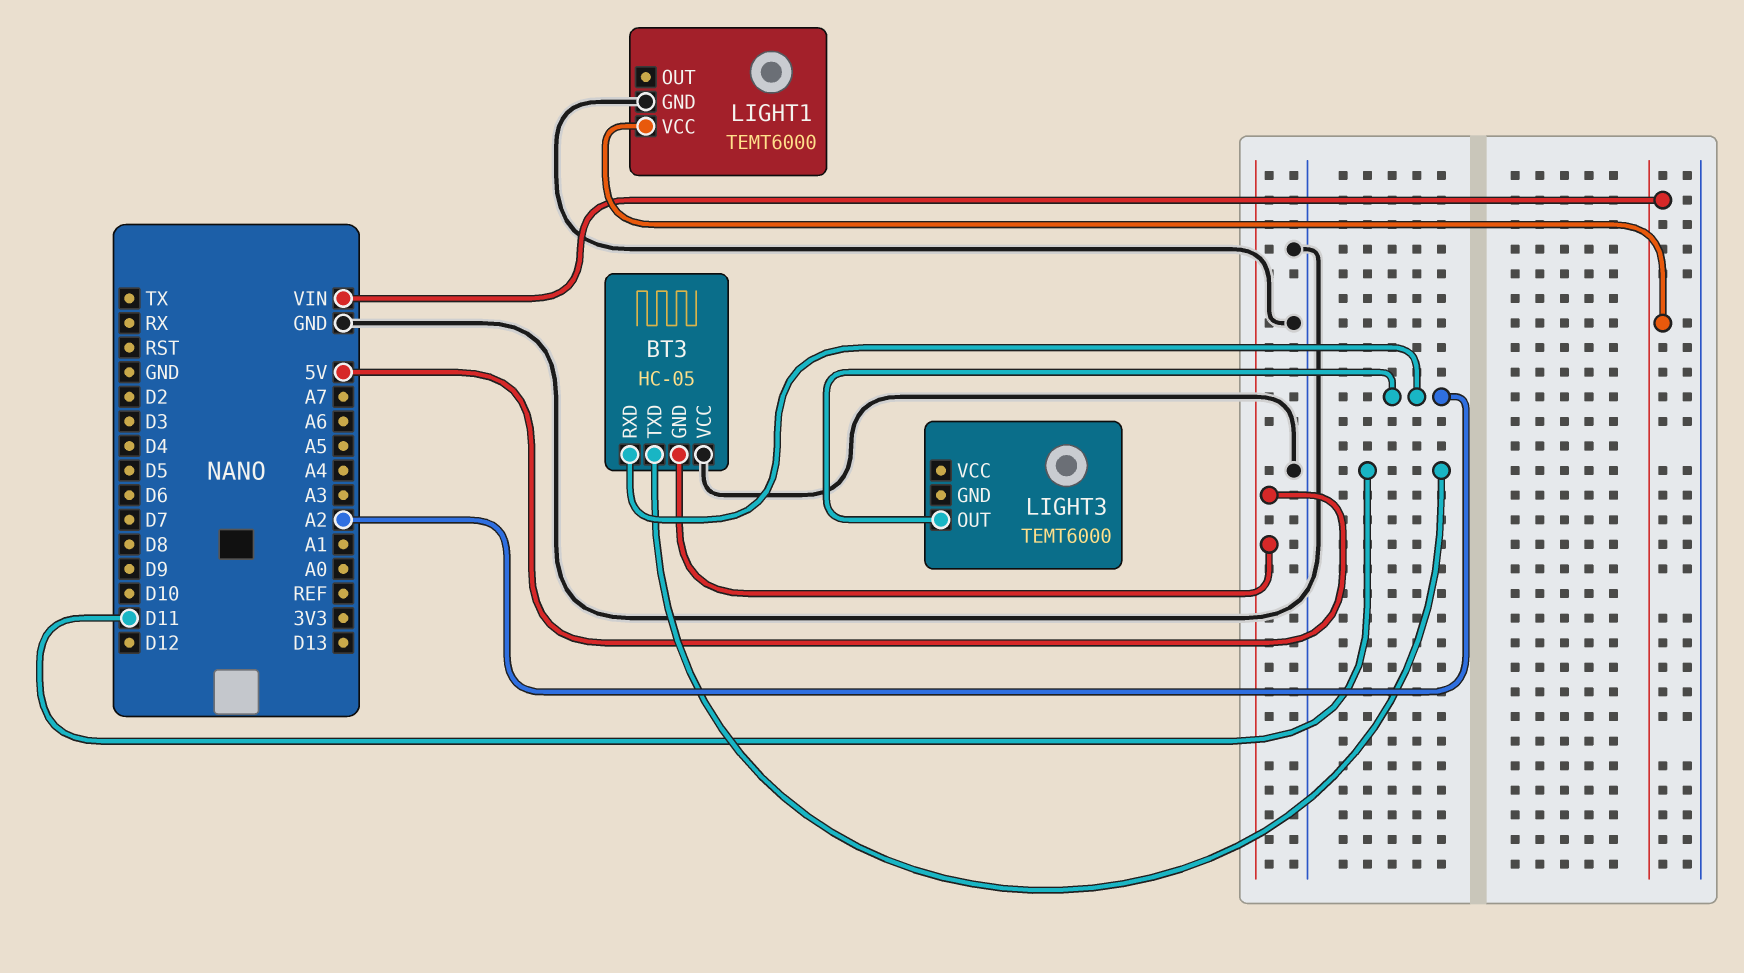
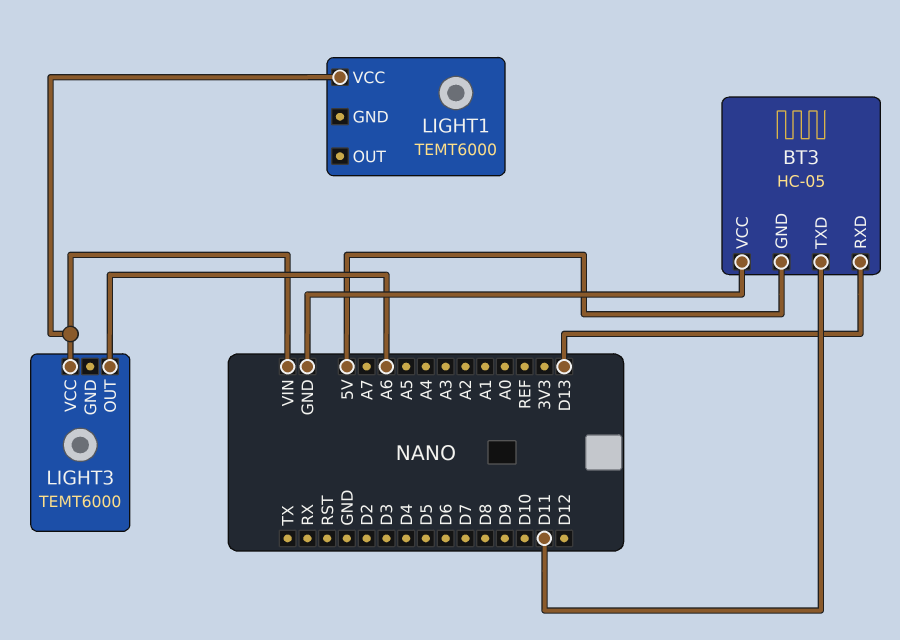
BT3 pin RXD: A2 -> D13
LIGHT1 pin GND: GND -> none
LIGHT3 pin OUT: A2 -> A6
LIGHT3 pin VCC: none -> VIN

